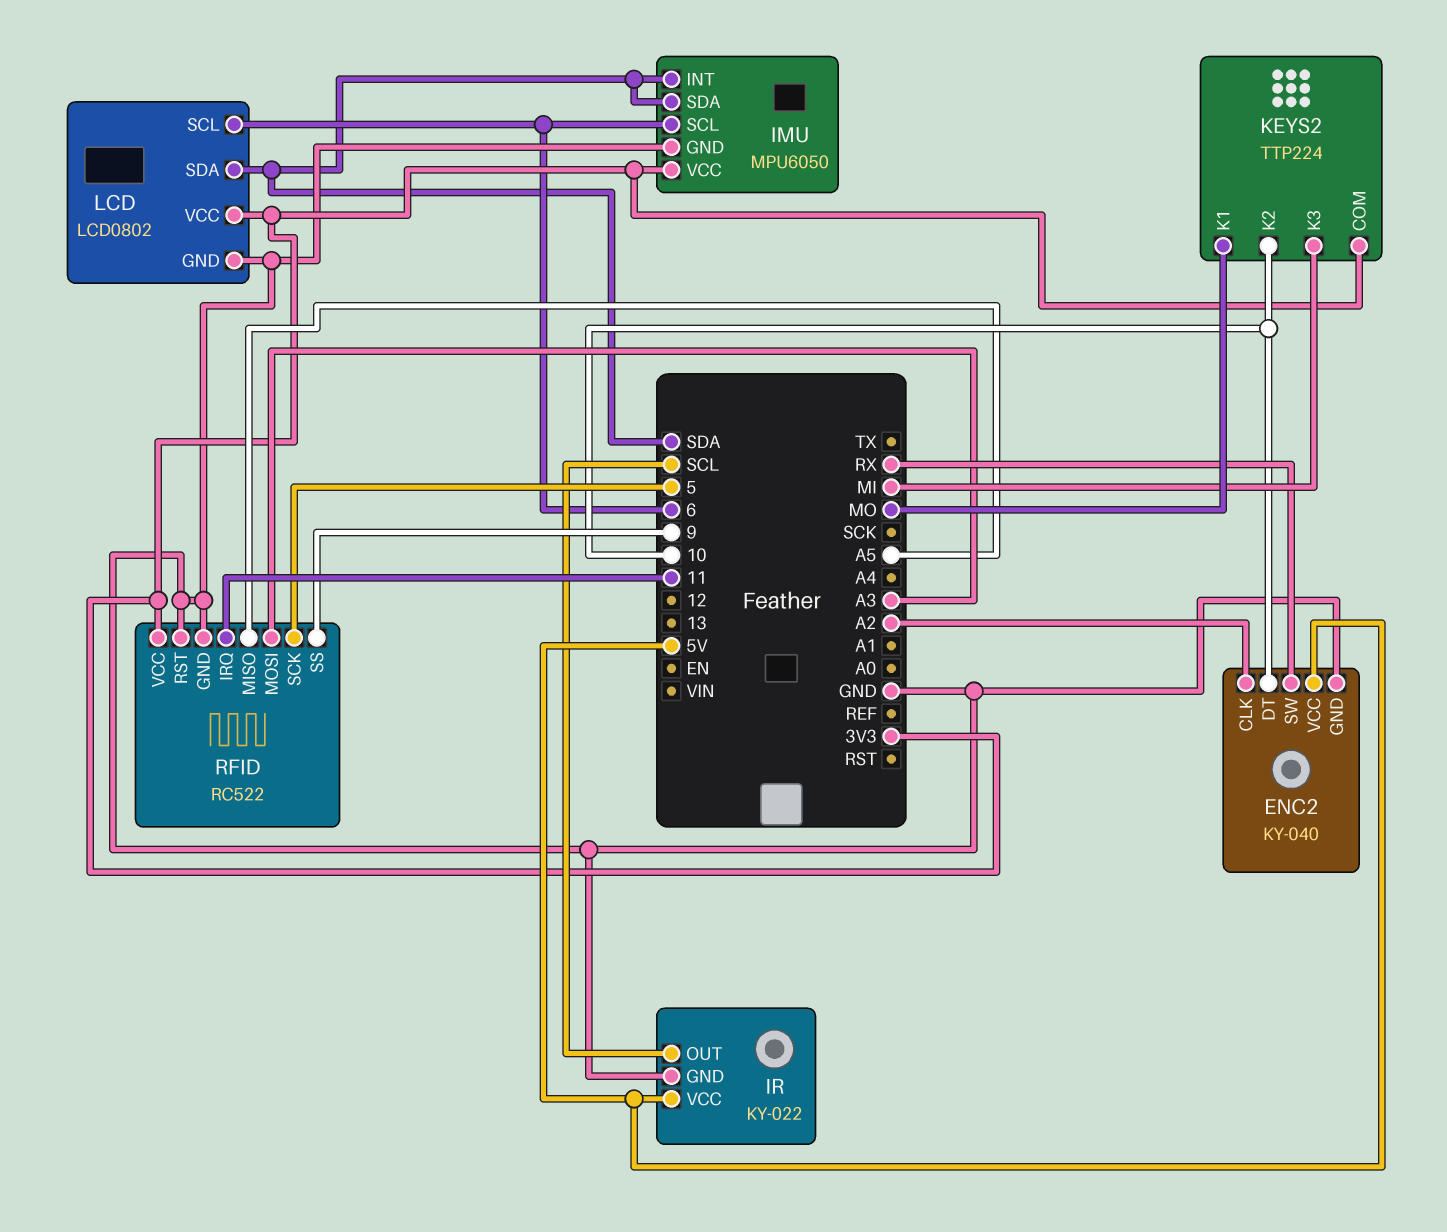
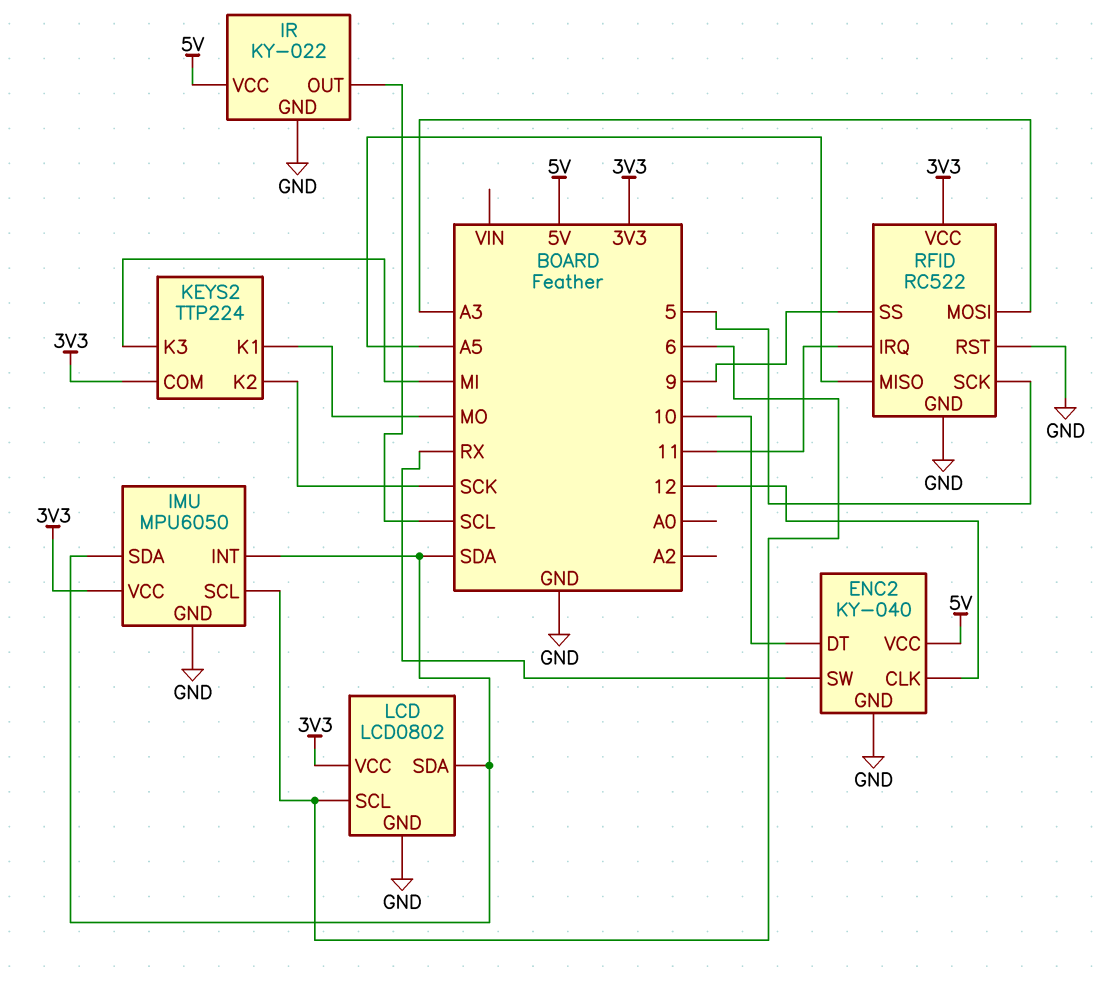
ENC2 pin CLK: A2 -> 12
KEYS2 pin K2: 10 -> SCK

